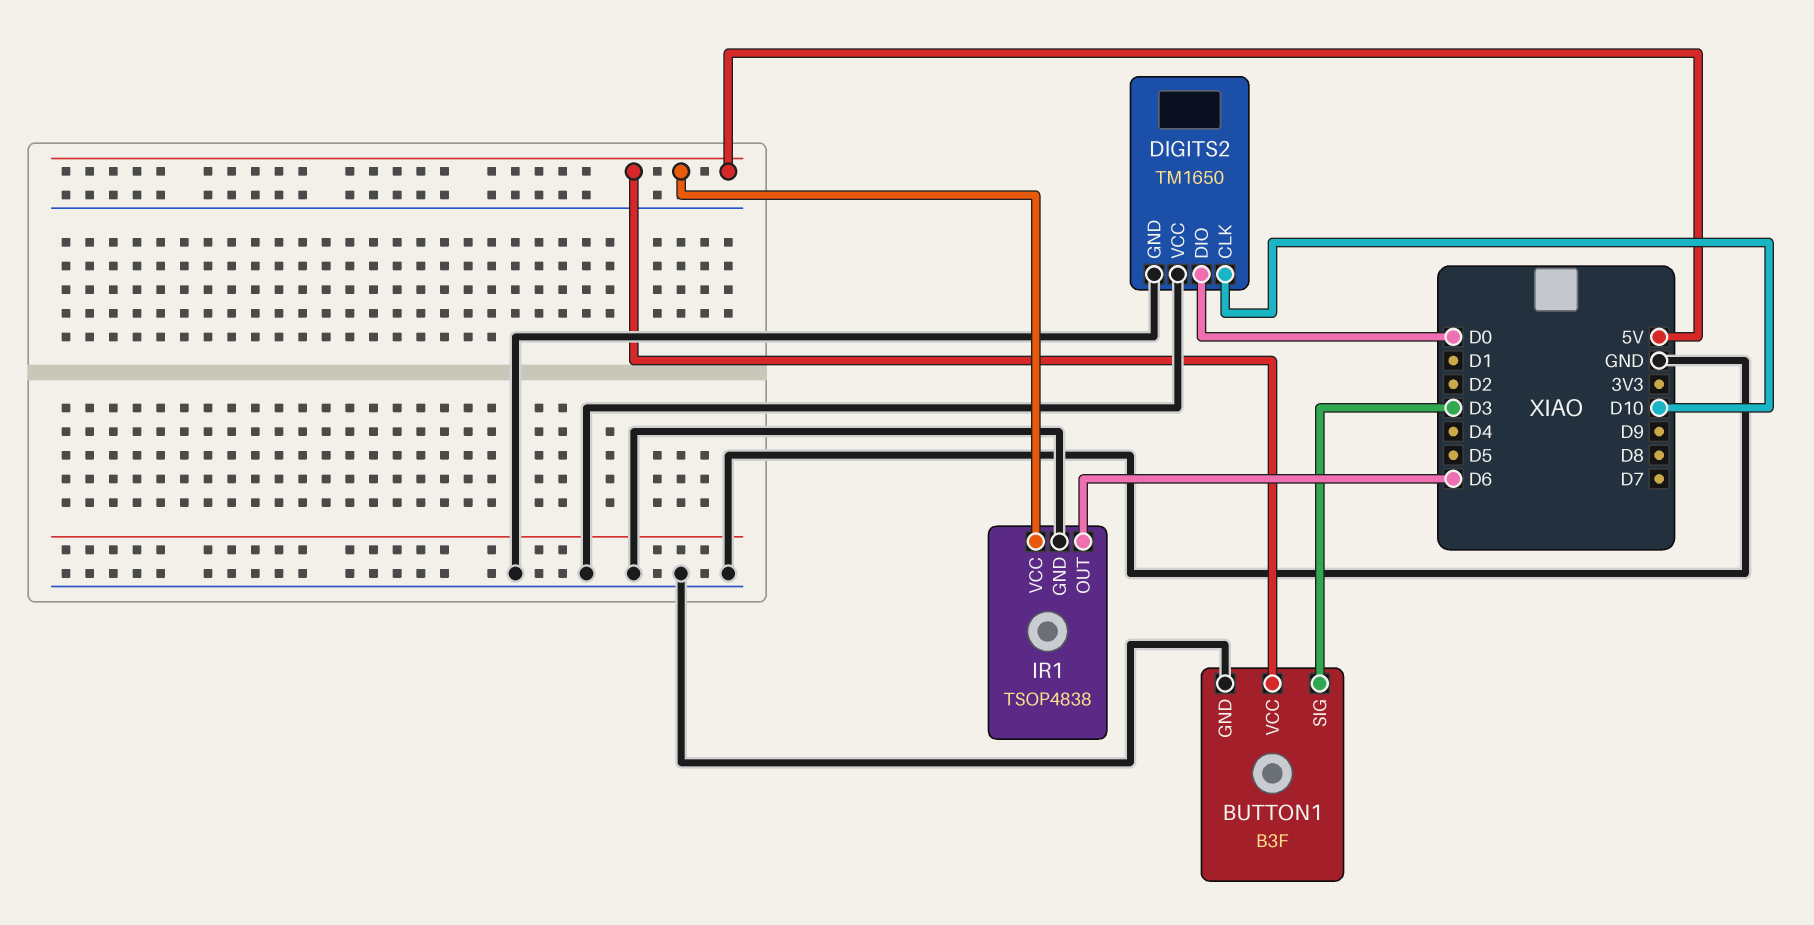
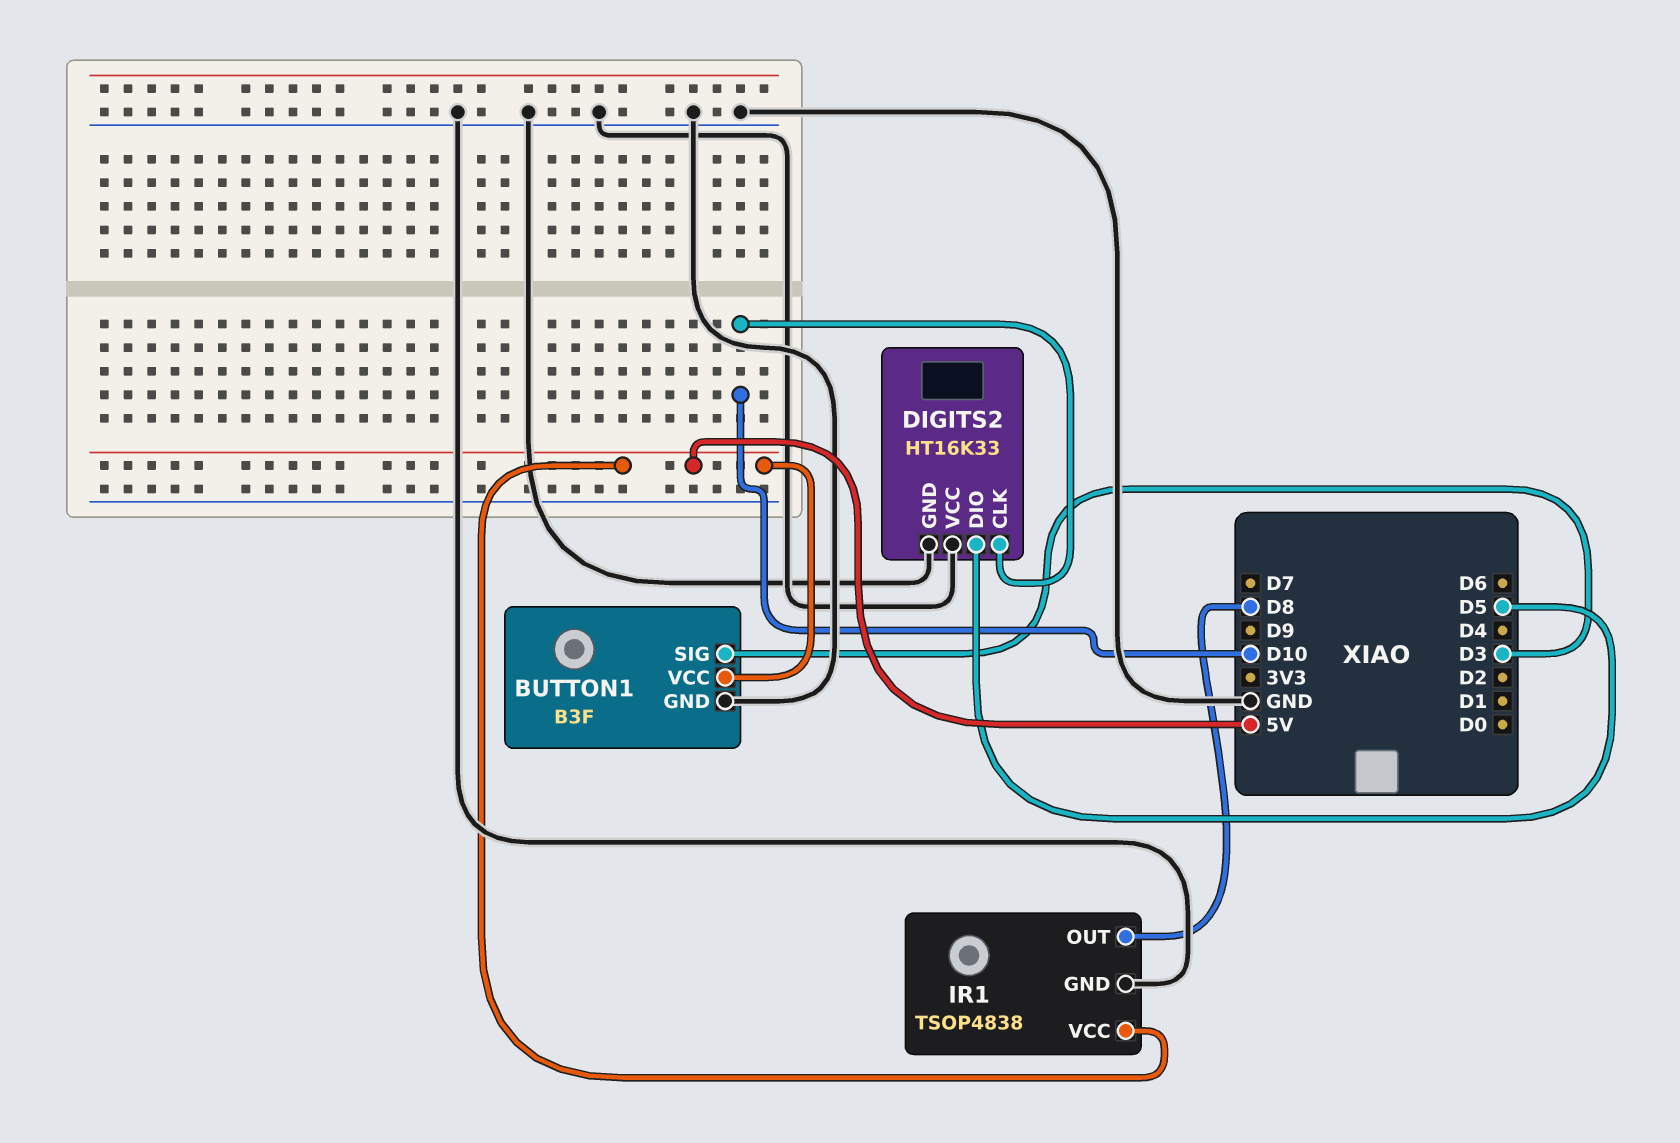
DIGITS2: TM1650 -> HT16K33
DIGITS2 pin DIO: D0 -> D5
IR1 pin OUT: D6 -> D8

